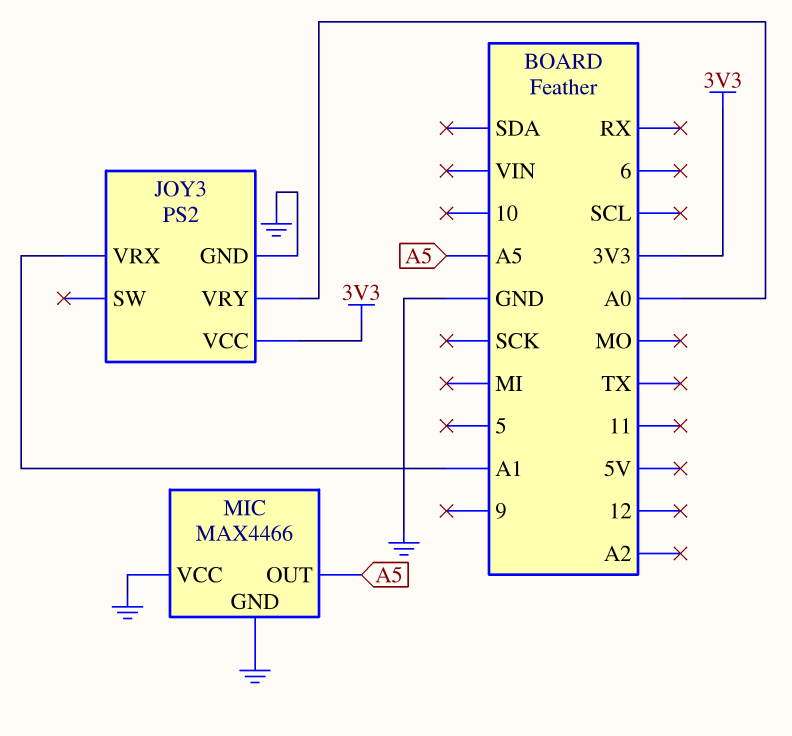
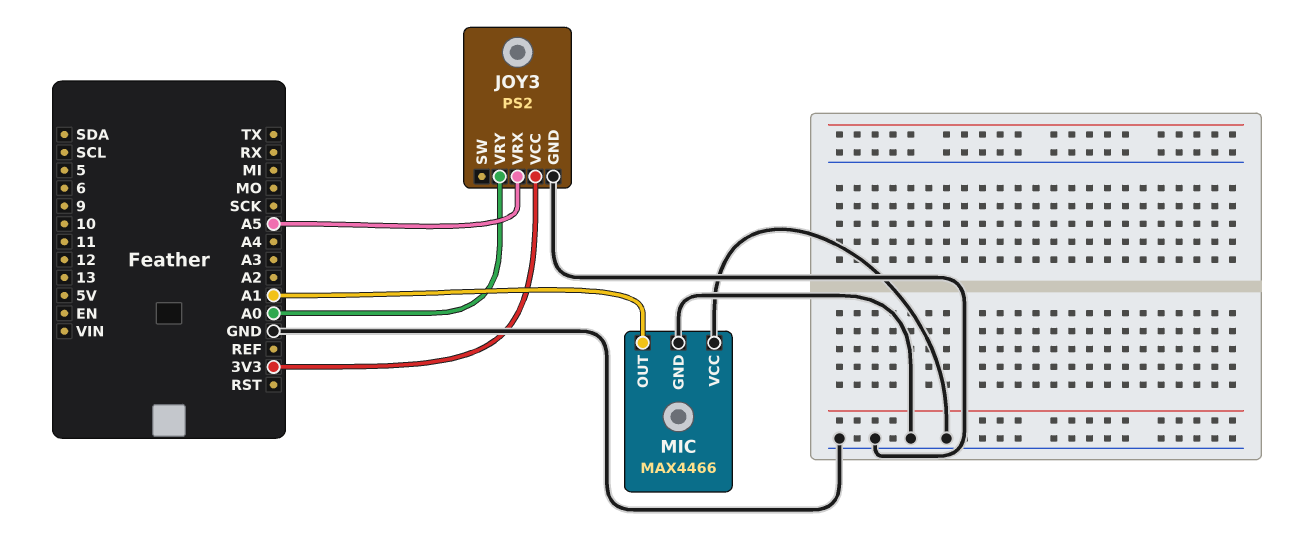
JOY3 pin VRX: A1 -> A5
MIC pin OUT: A5 -> A1

